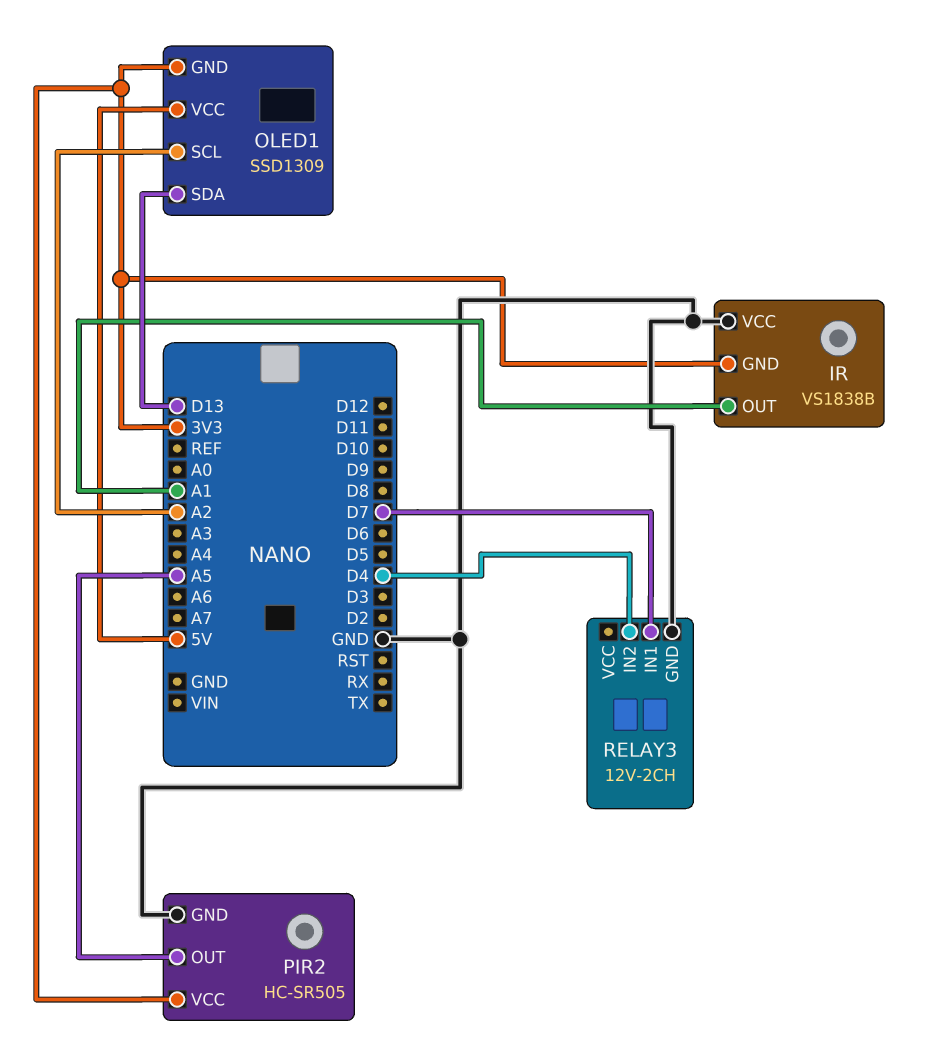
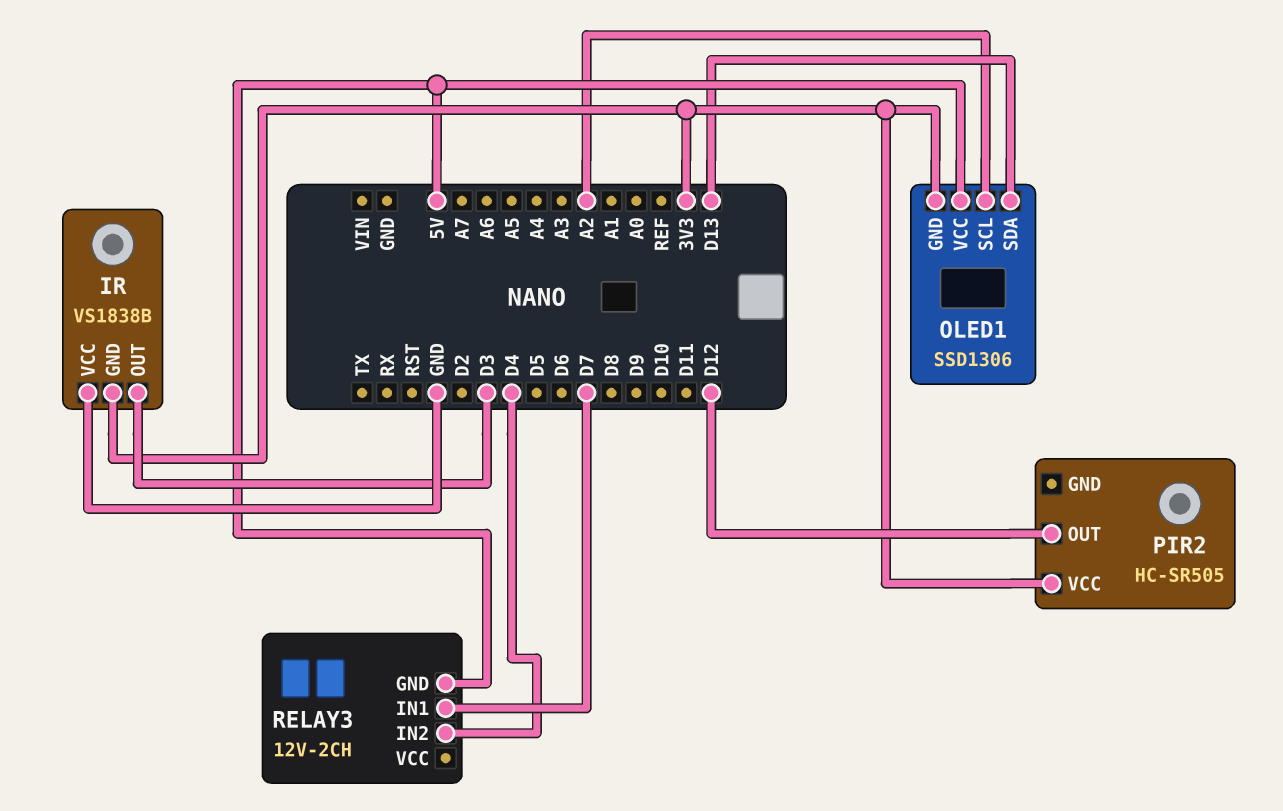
IR pin OUT: A1 -> D3
OLED1: SSD1309 -> SSD1306
PIR2 pin GND: GND -> none
PIR2 pin OUT: A5 -> D12
RELAY3 pin GND: GND -> 5V

